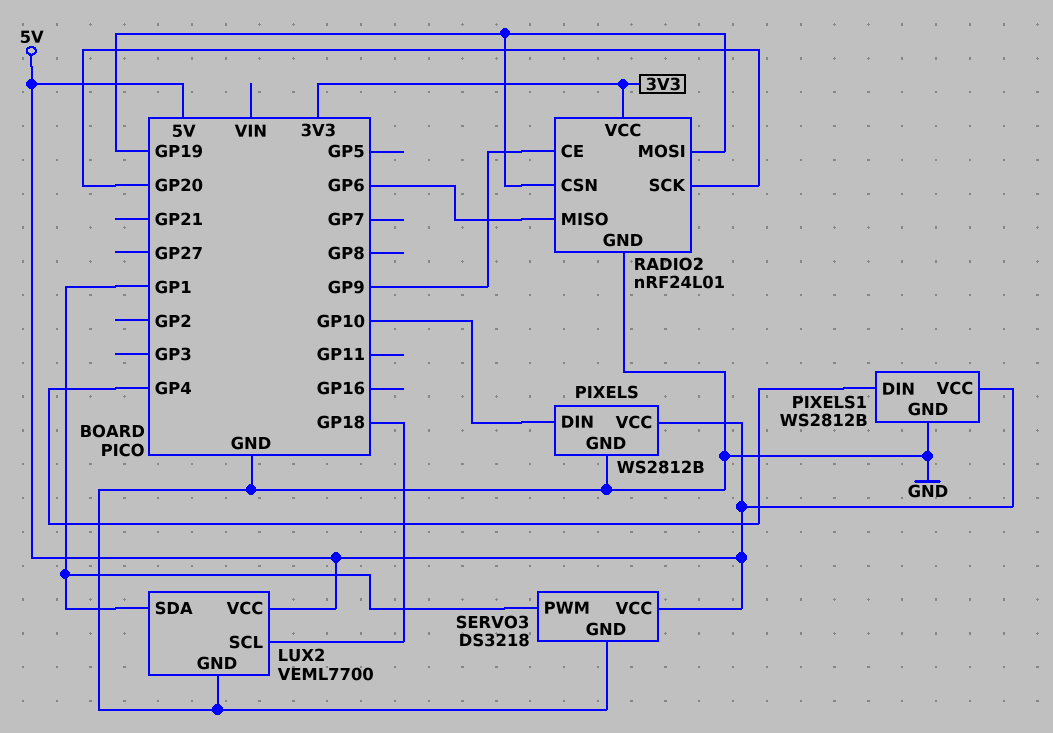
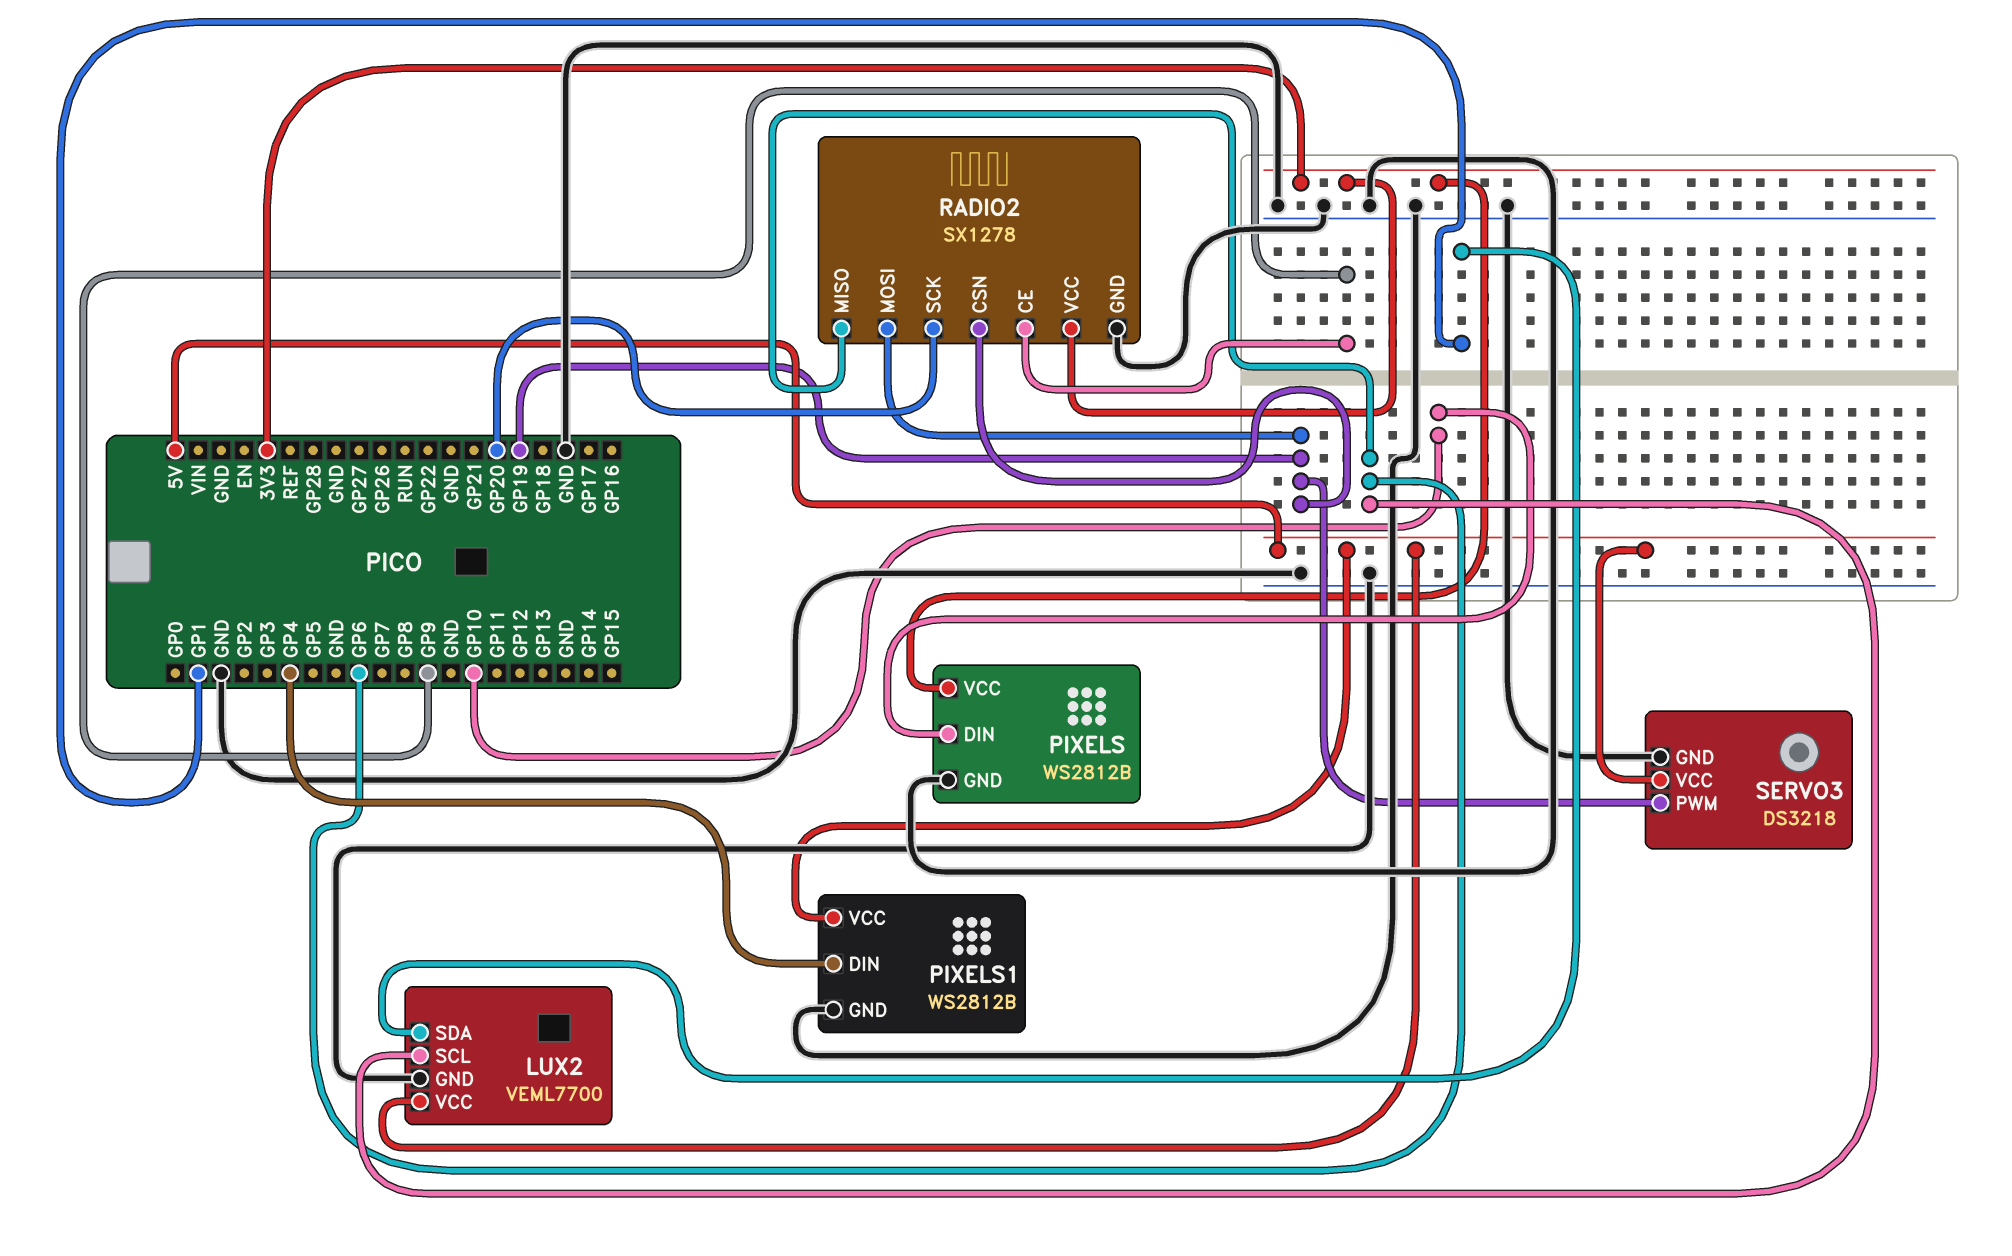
LUX2 pin SCL: GP18 -> GP6
PIXELS pin VCC: 5V -> 3V3
RADIO2: nRF24L01 -> SX1278
SERVO3 pin PWM: GP1 -> GP19

